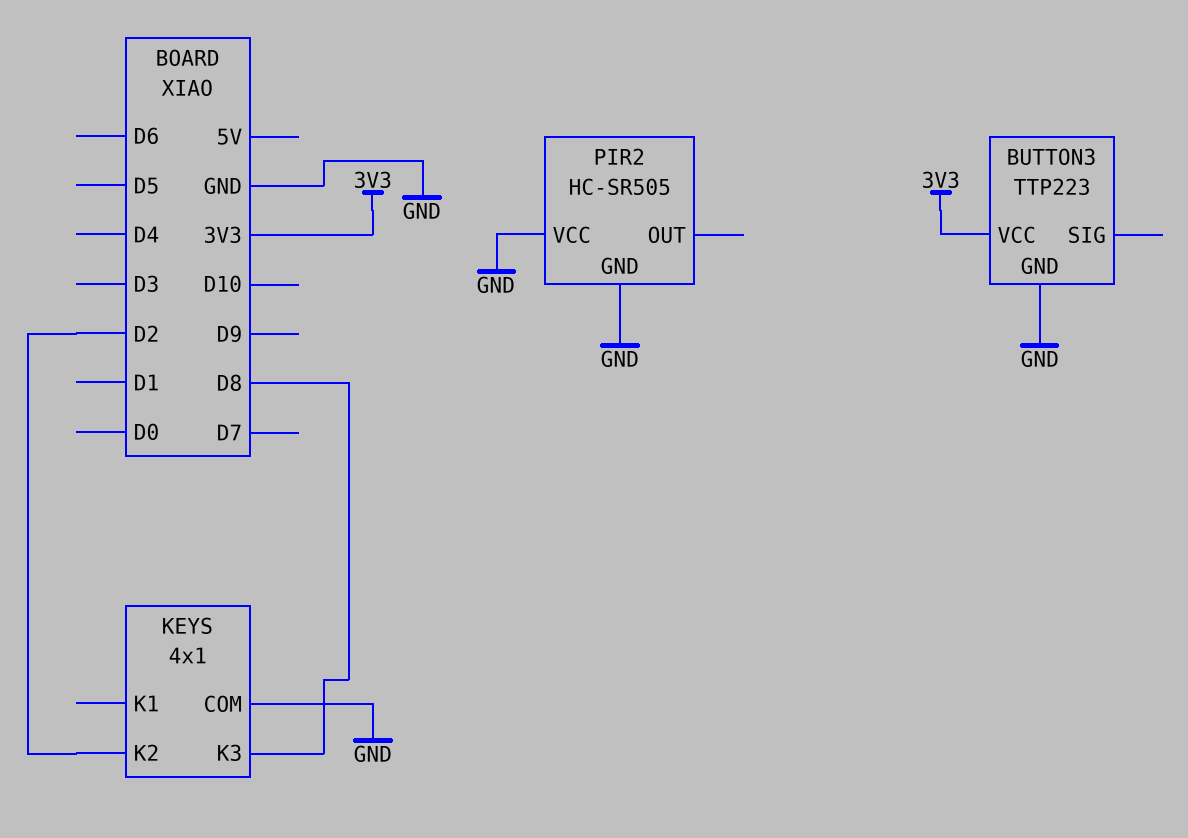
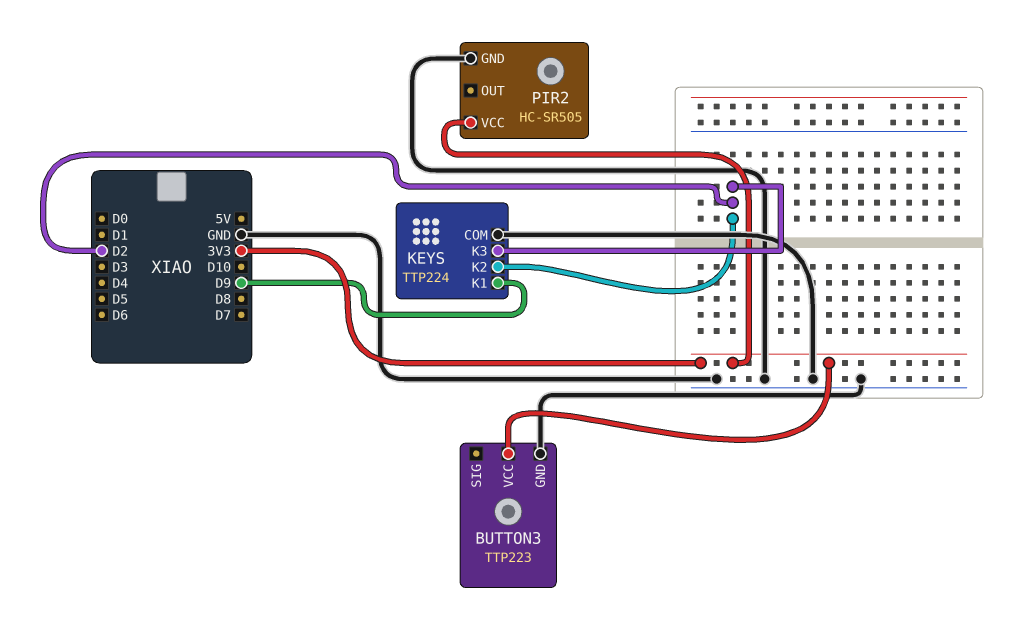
KEYS: 4x1 -> TTP224
KEYS pin K1: none -> D9
KEYS pin K3: D8 -> D2
PIR2 pin VCC: GND -> 3V3

